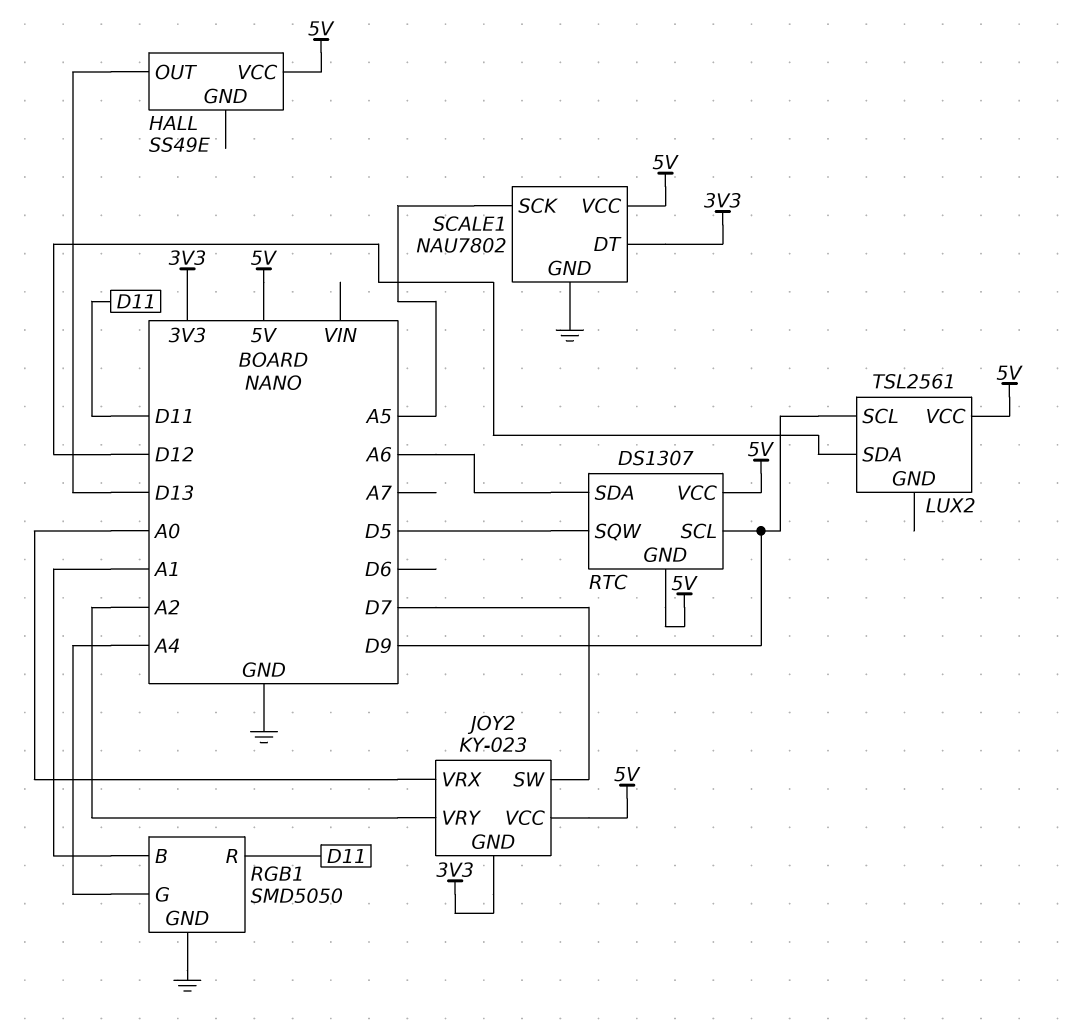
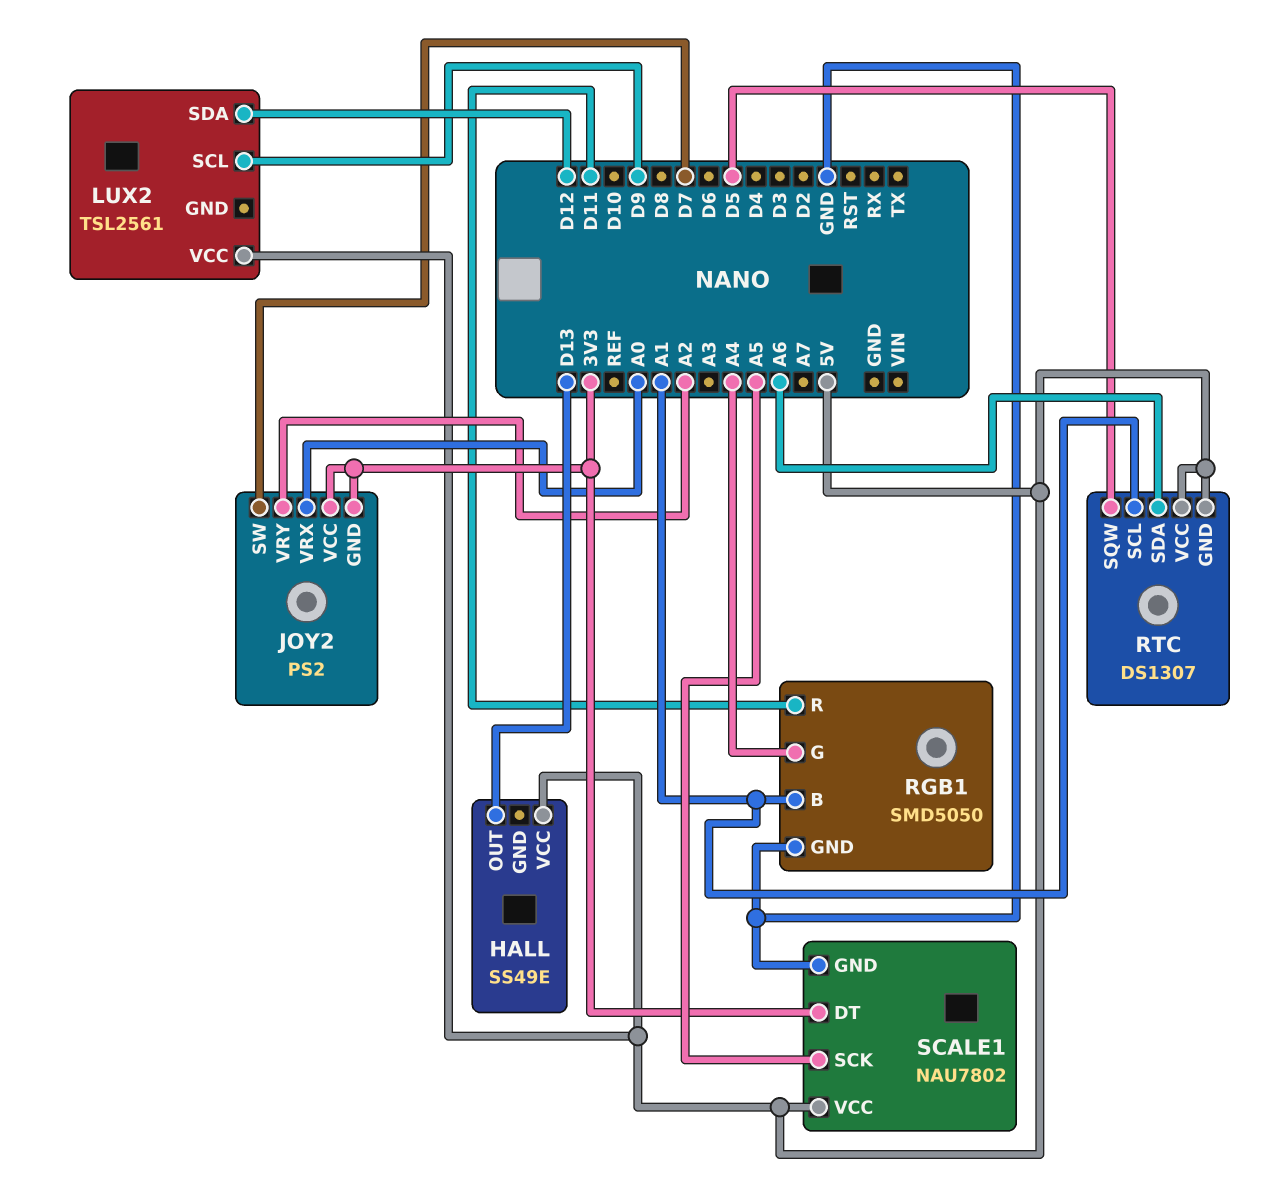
JOY2: KY-023 -> PS2
JOY2 pin VCC: 5V -> 3V3
RTC pin SCL: D9 -> A1

